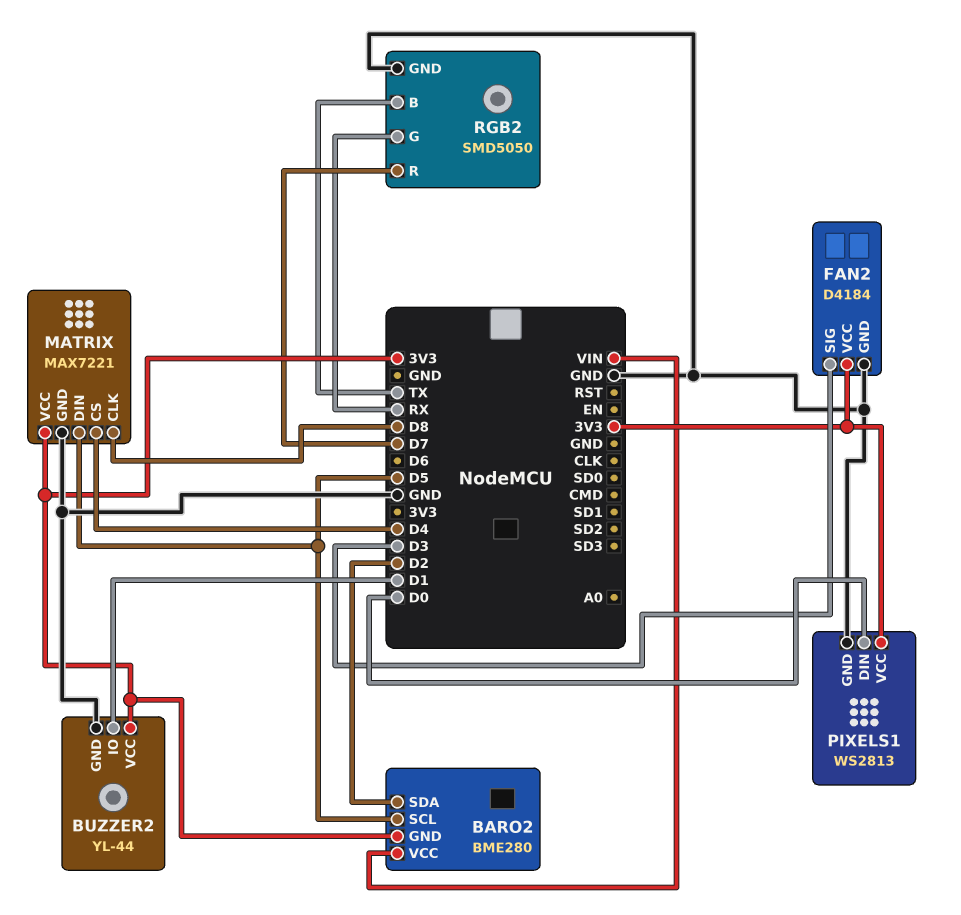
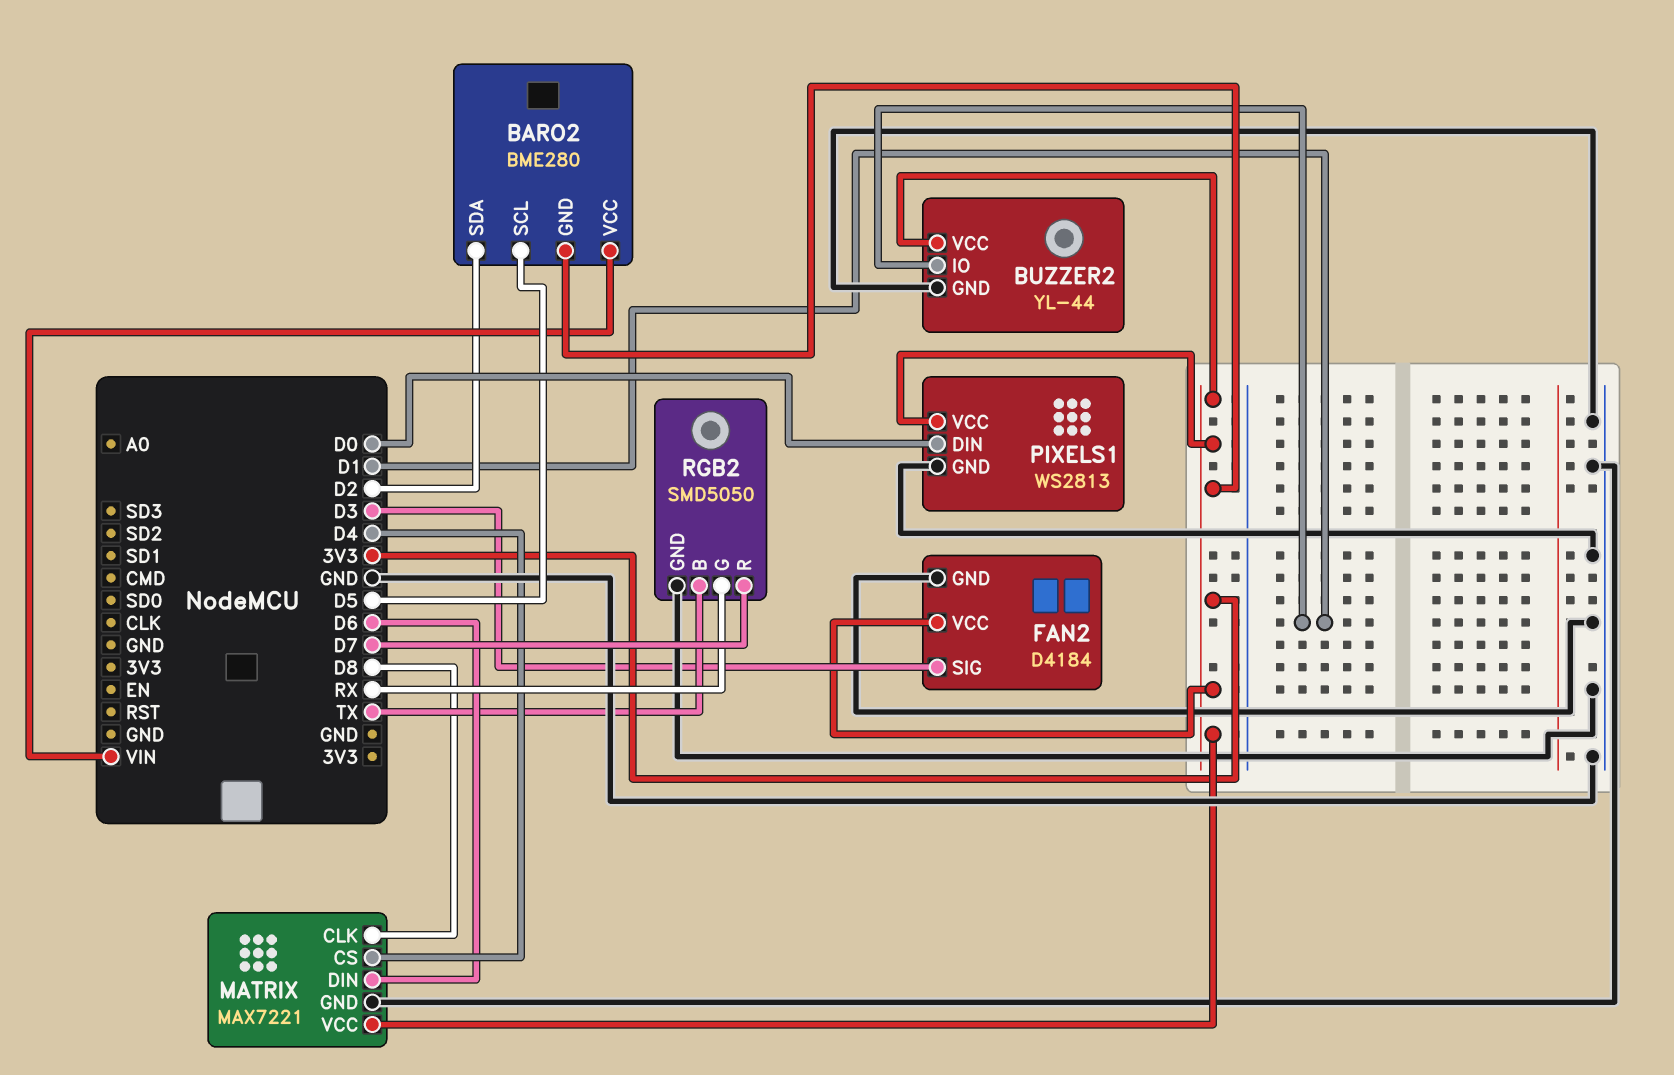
MATRIX pin DIN: D5 -> D6

